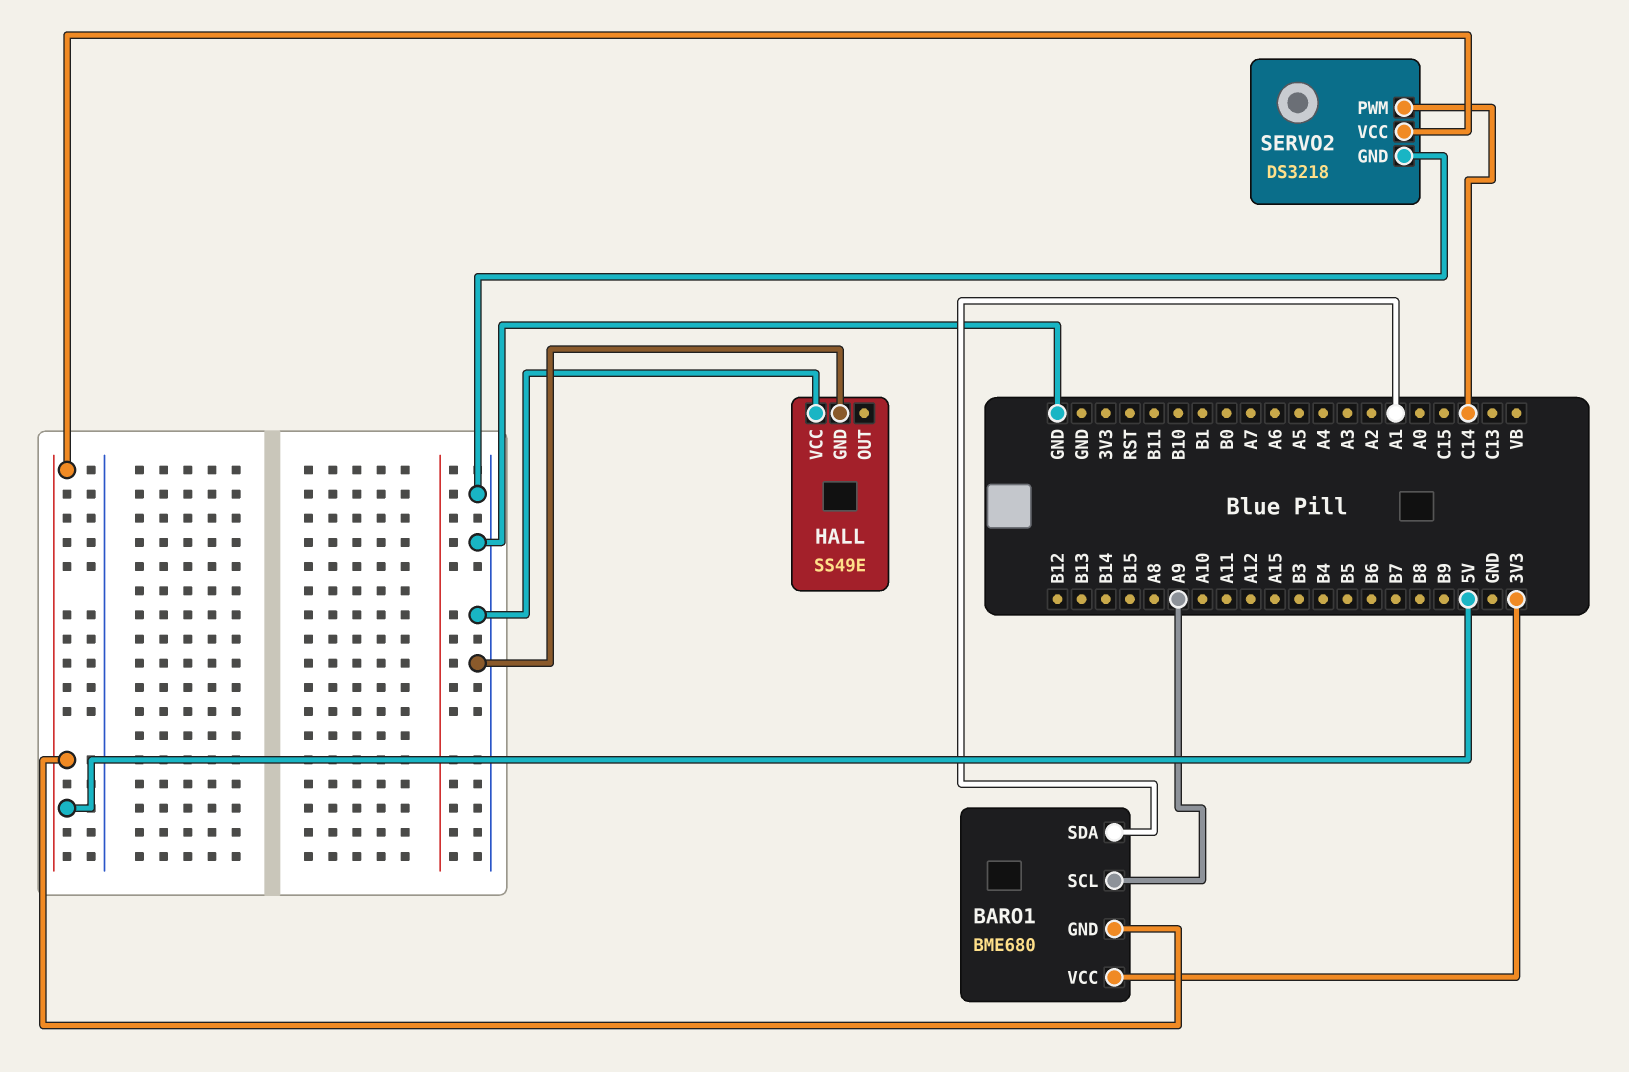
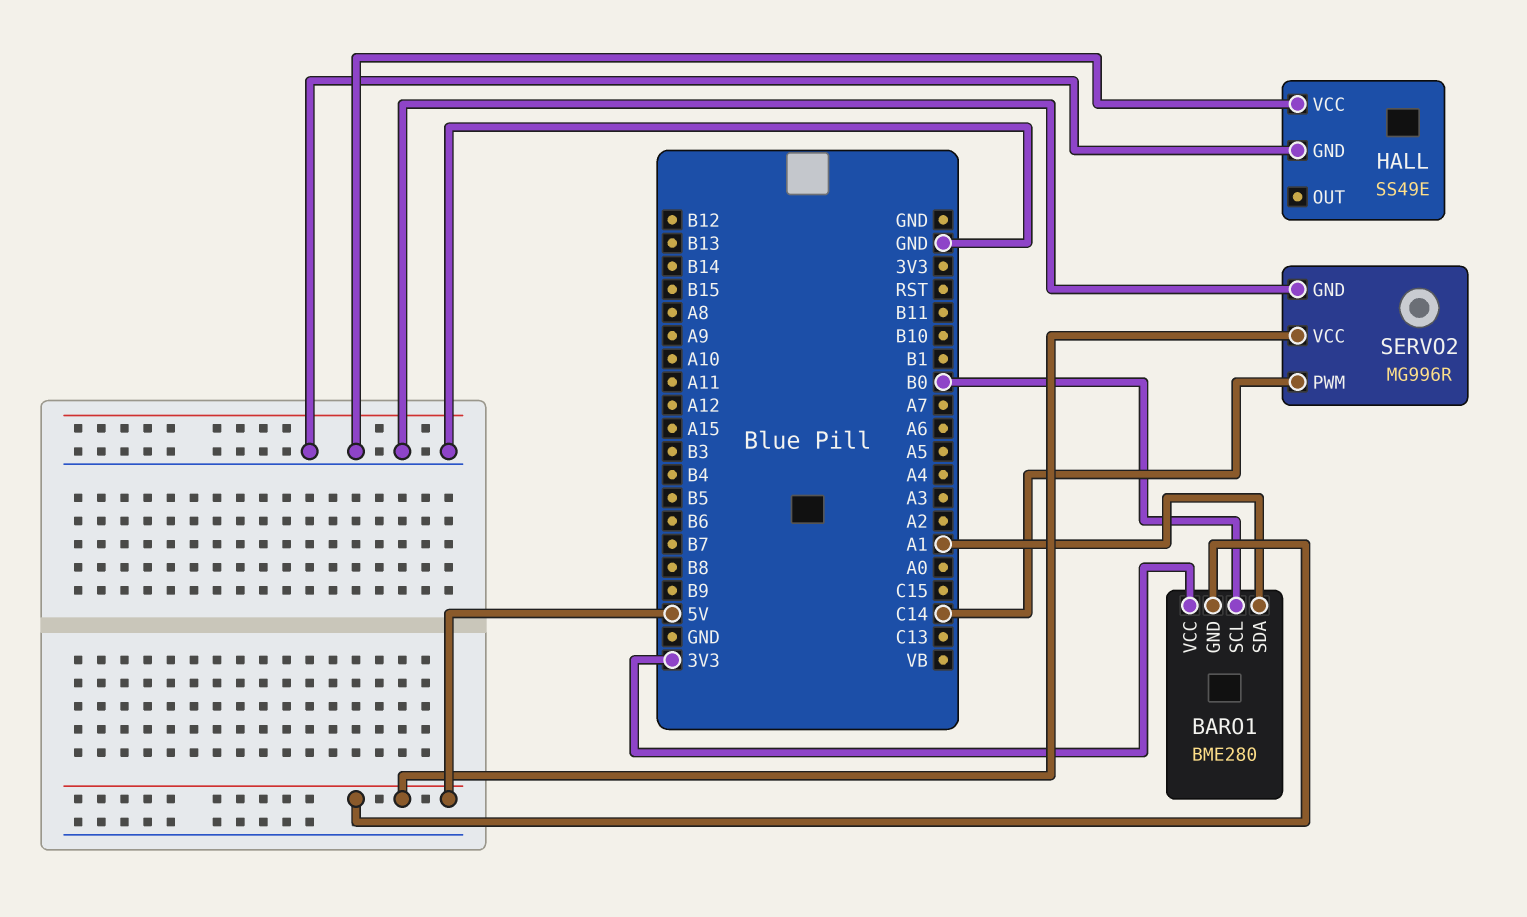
BARO1: BME680 -> BME280
BARO1 pin SCL: A9 -> B0
SERVO2: DS3218 -> MG996R

